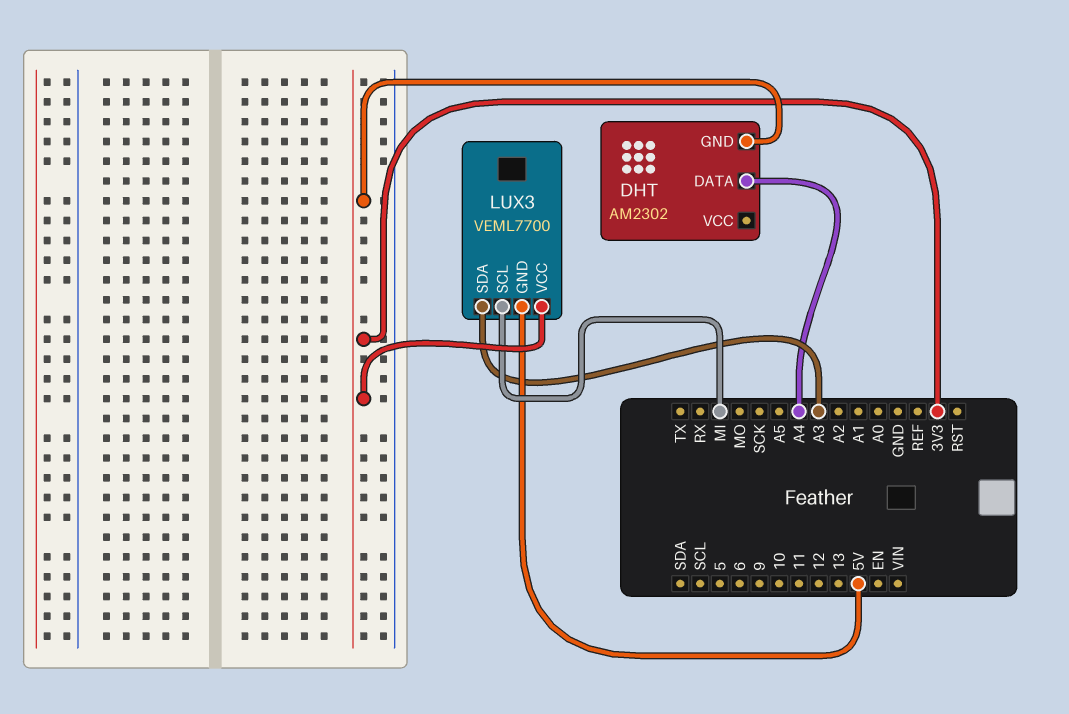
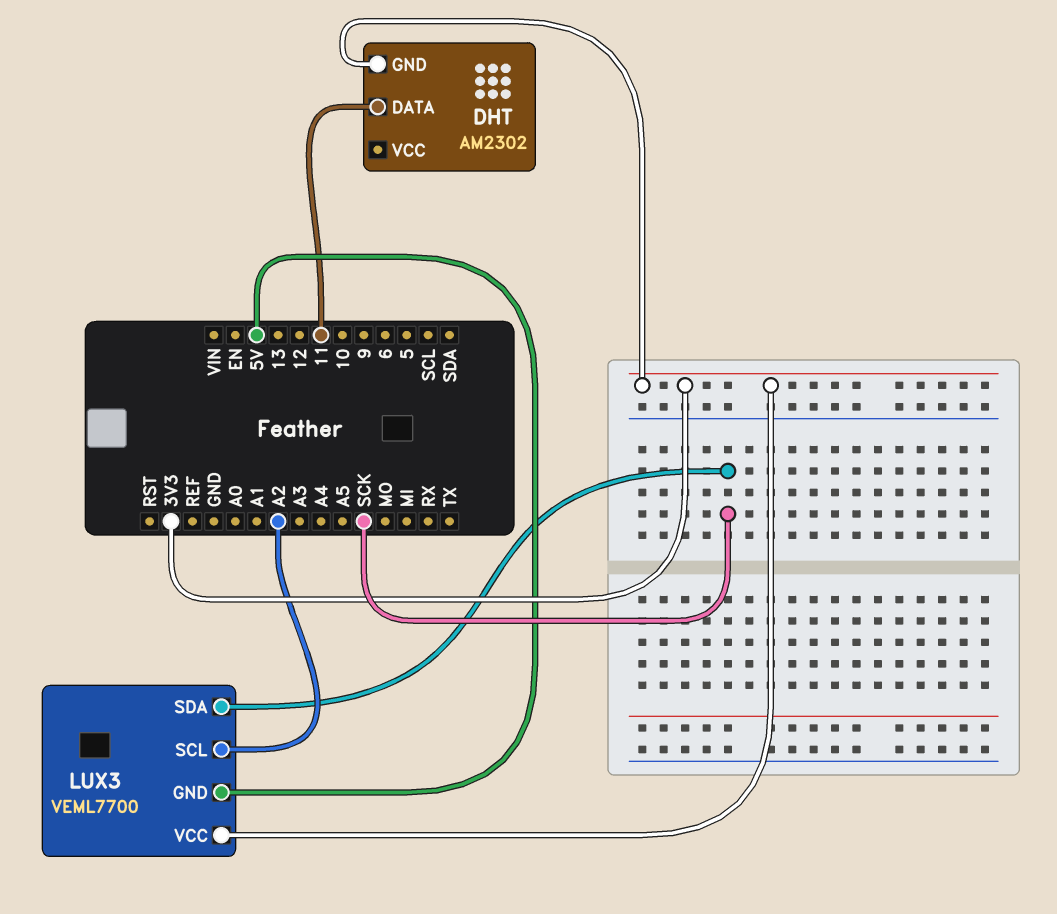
DHT pin DATA: A4 -> 11
LUX3 pin SCL: MI -> A2
LUX3 pin SDA: A3 -> SCK

